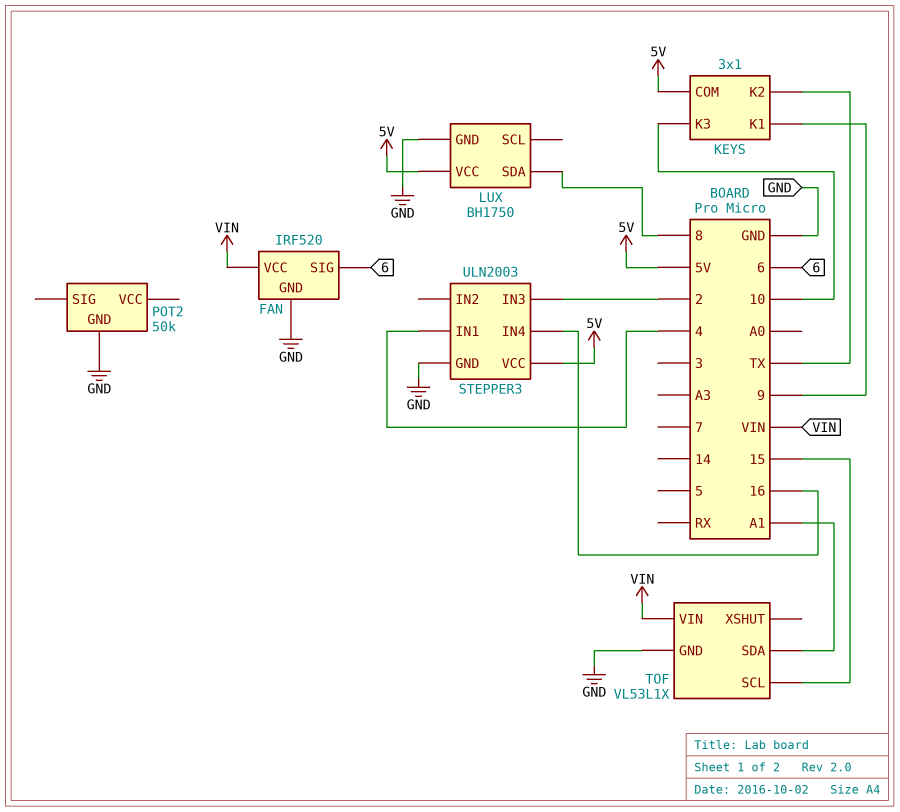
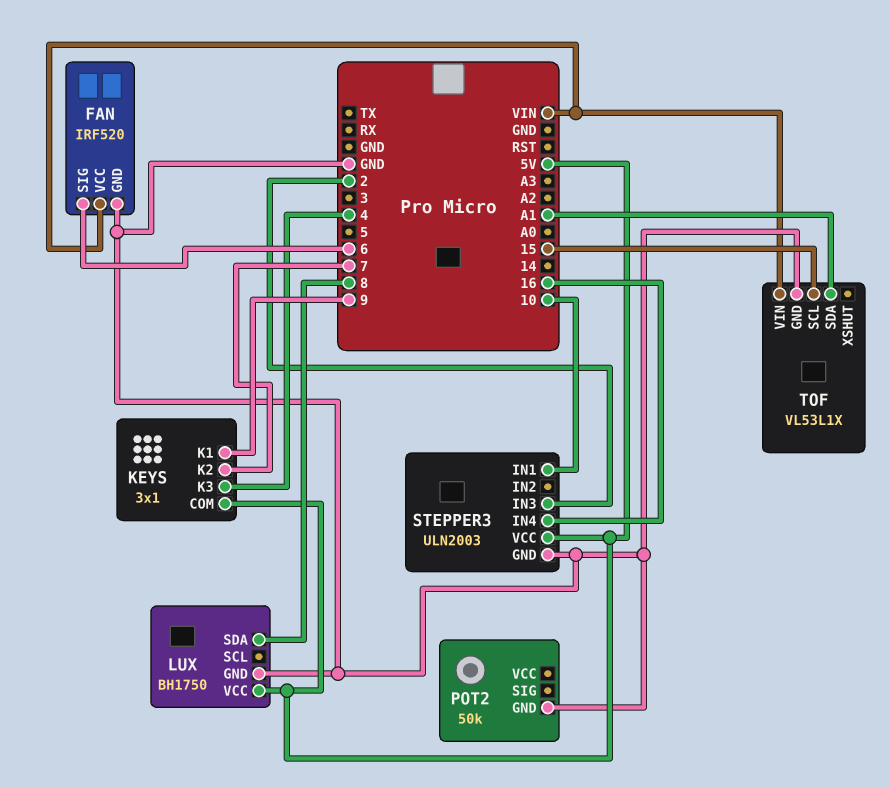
KEYS pin K2: TX -> 7
KEYS pin K3: 10 -> 4
STEPPER3 pin IN1: 4 -> 10

